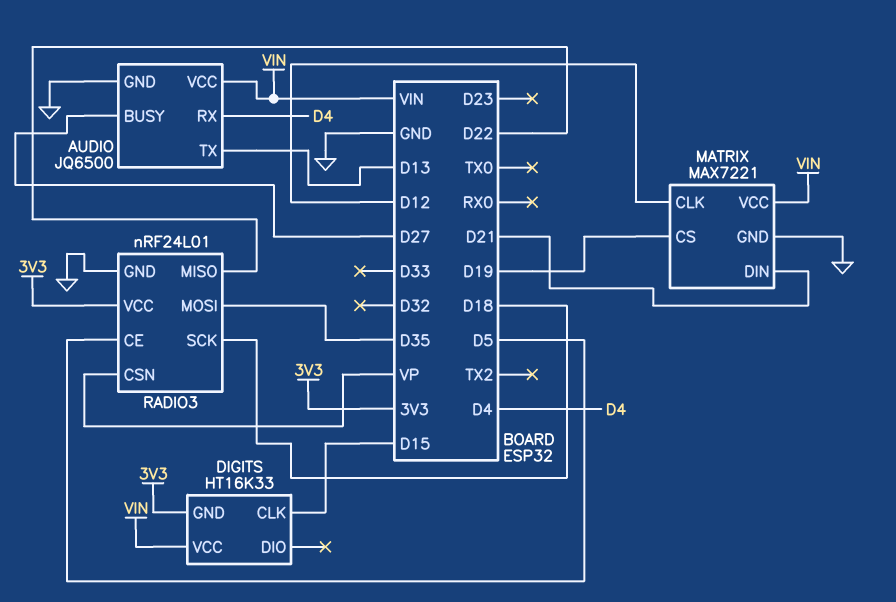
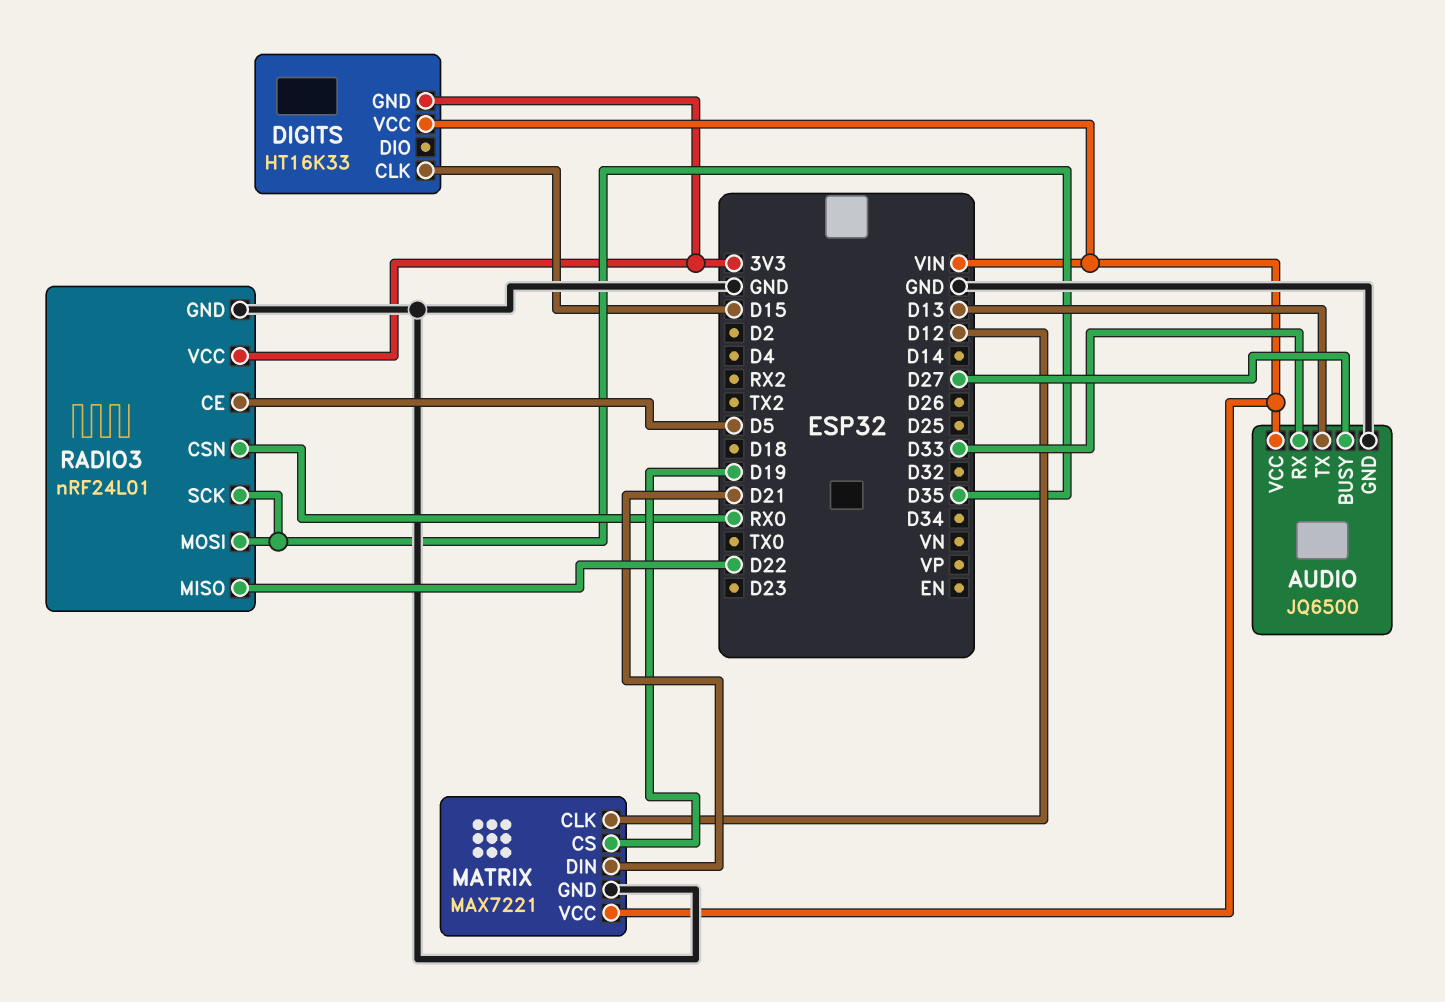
AUDIO pin RX: D4 -> D33
RADIO3 pin CSN: VP -> RX0
RADIO3 pin SCK: D18 -> D35

